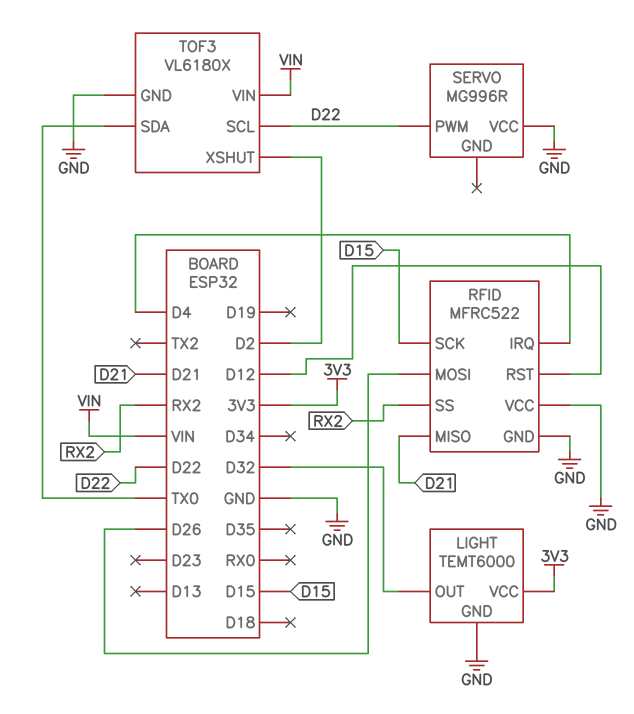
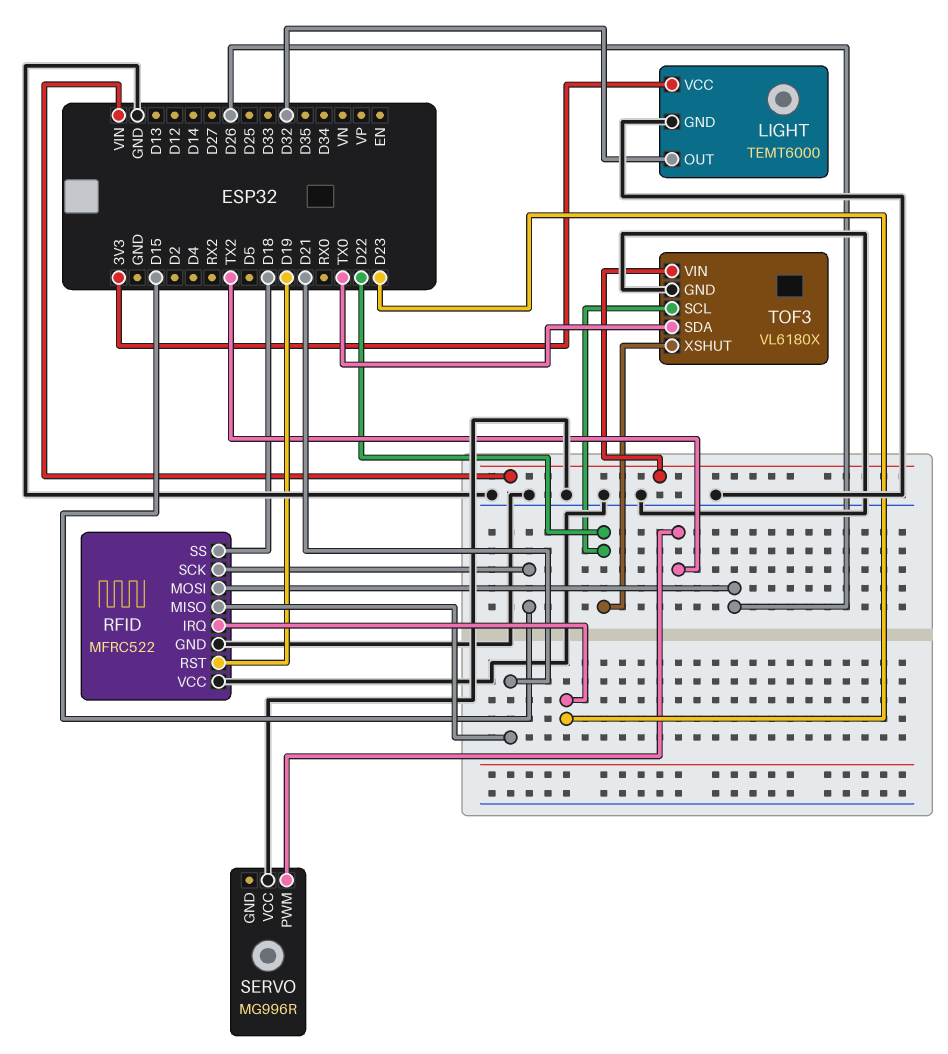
RFID pin IRQ: D4 -> D23
RFID pin RST: D12 -> D19
RFID pin SS: RX2 -> D18
SERVO pin PWM: D22 -> TX2
TOF3 pin XSHUT: D2 -> D22

